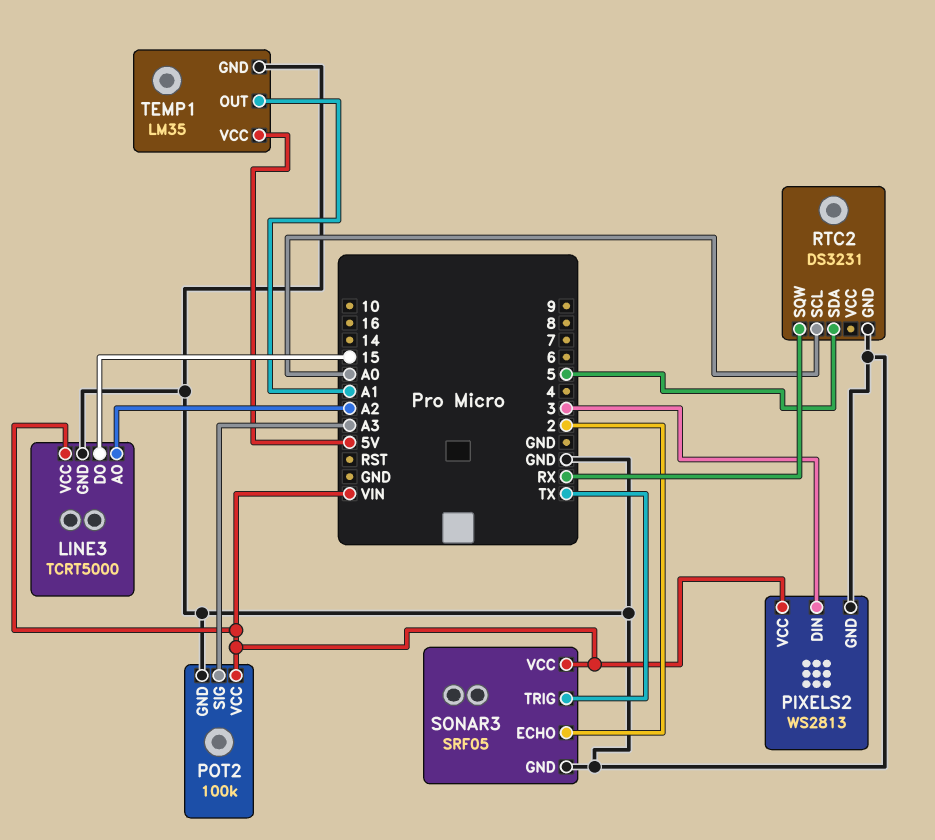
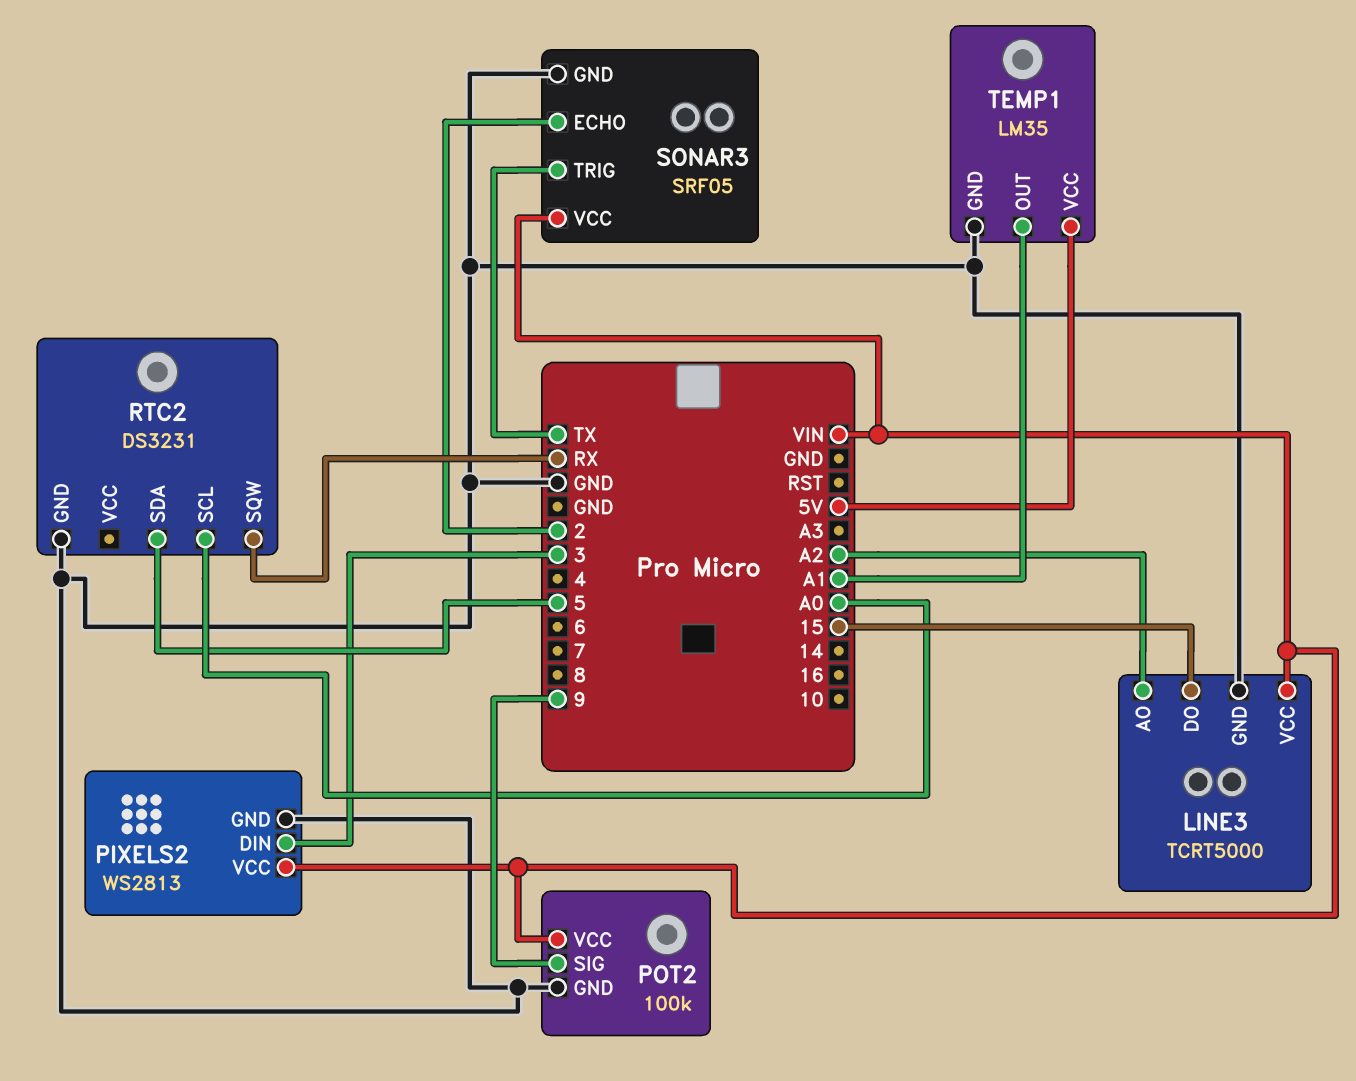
POT2 pin SIG: A3 -> 9

